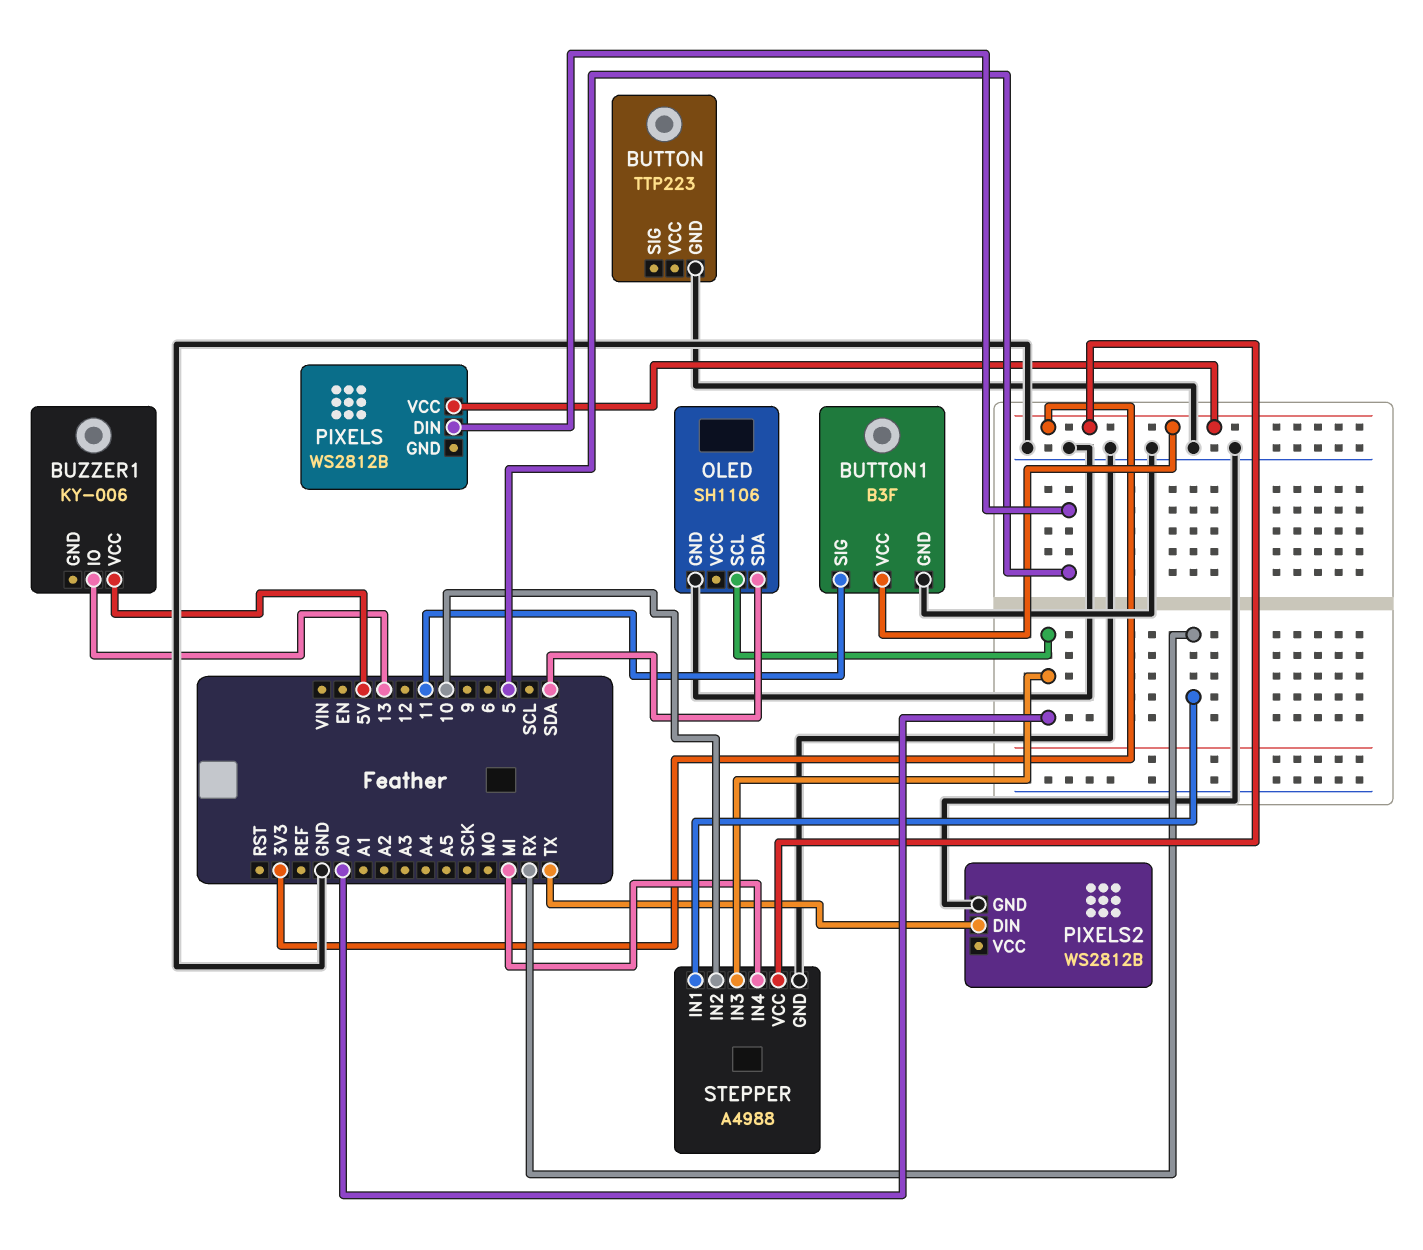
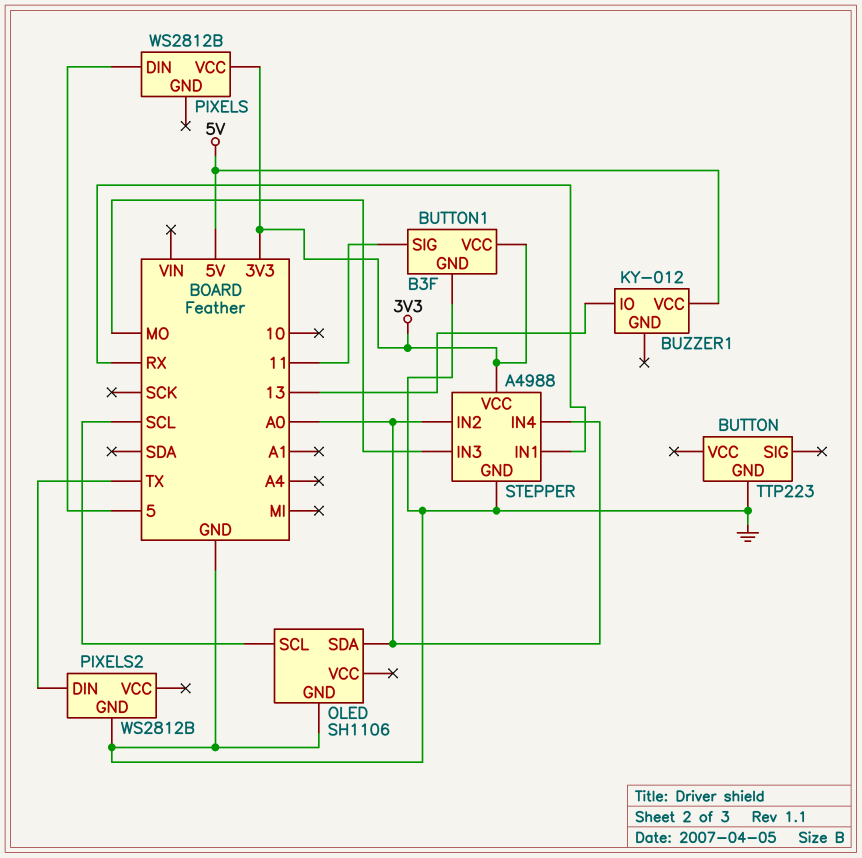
BUZZER1: KY-006 -> KY-012
OLED pin SCL: A0 -> SCL
OLED pin SDA: SDA -> A0
STEPPER pin IN2: 10 -> A0
STEPPER pin IN3: A0 -> MO
STEPPER pin IN4: MI -> A0

